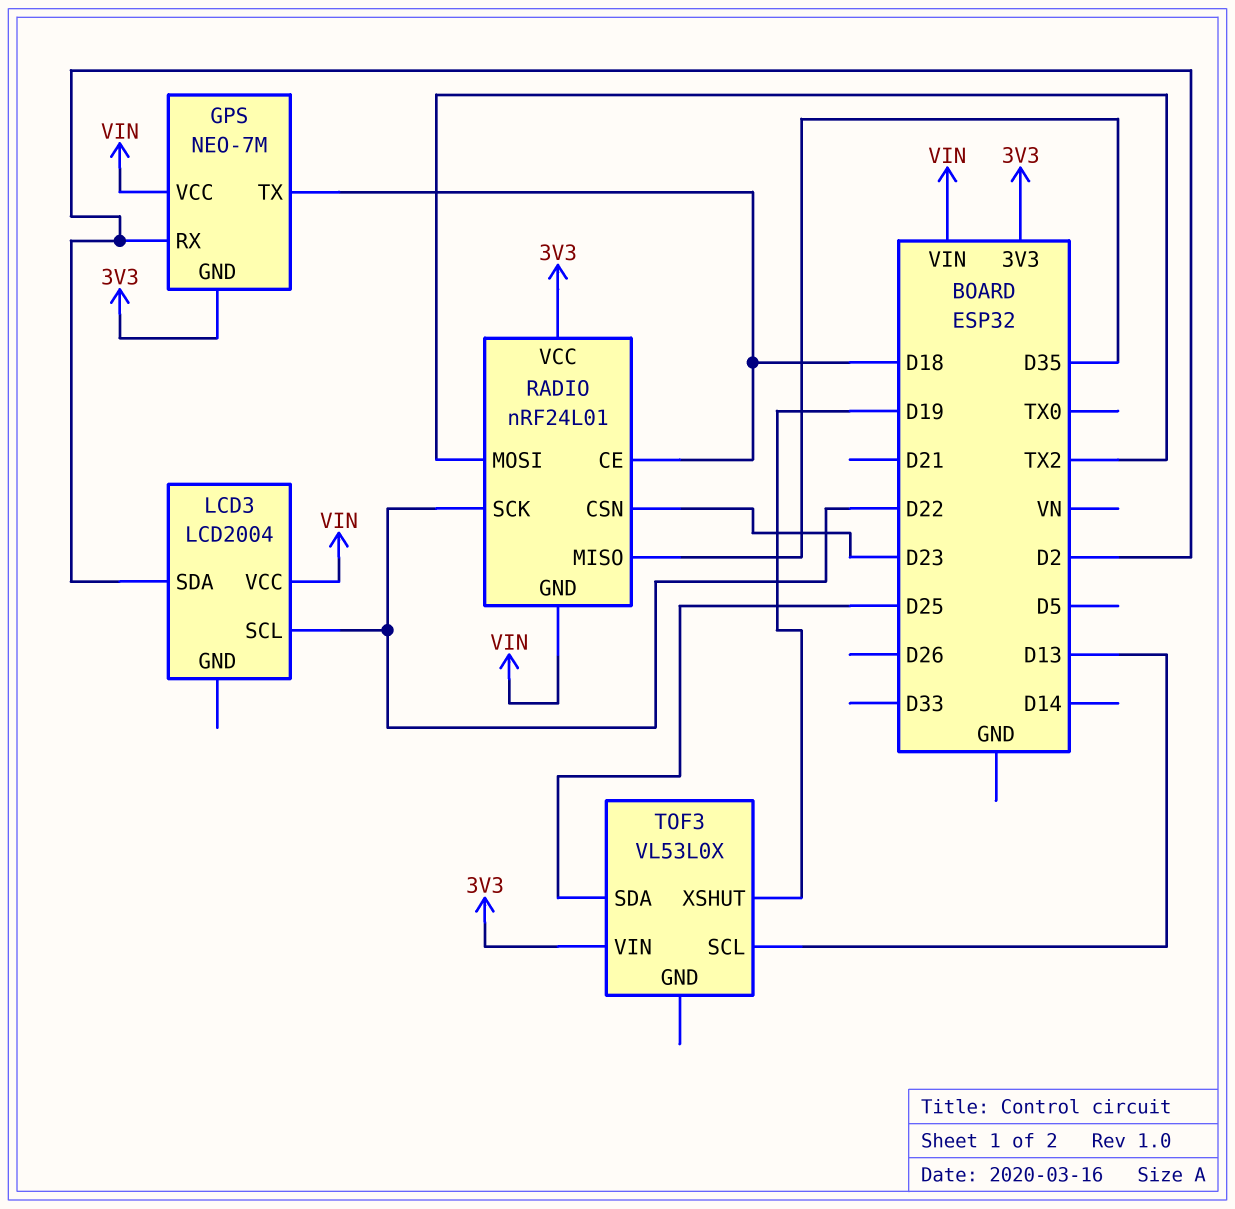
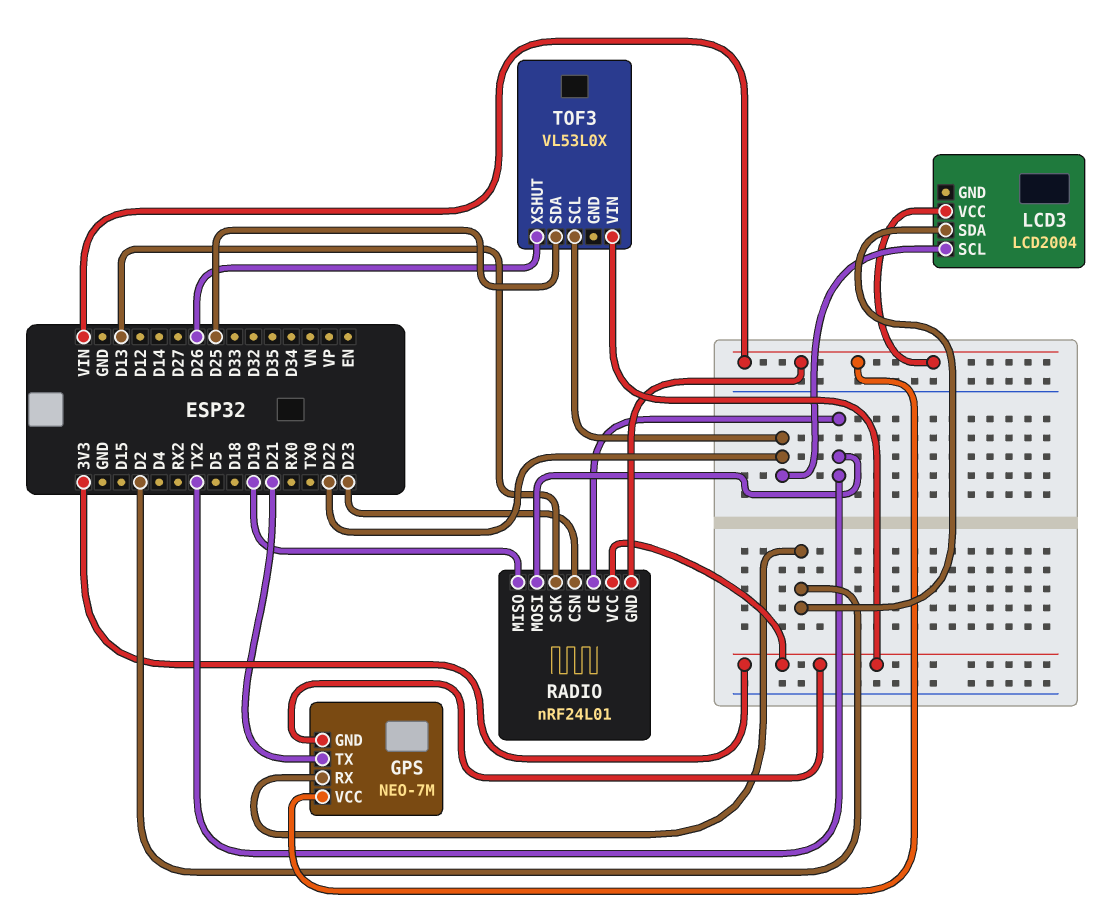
GPS pin TX: D18 -> D21
RADIO pin CE: D18 -> TX2
RADIO pin MISO: D35 -> D19
RADIO pin SCK: D22 -> D13
TOF3 pin SCL: D13 -> D22
TOF3 pin XSHUT: D19 -> D26

